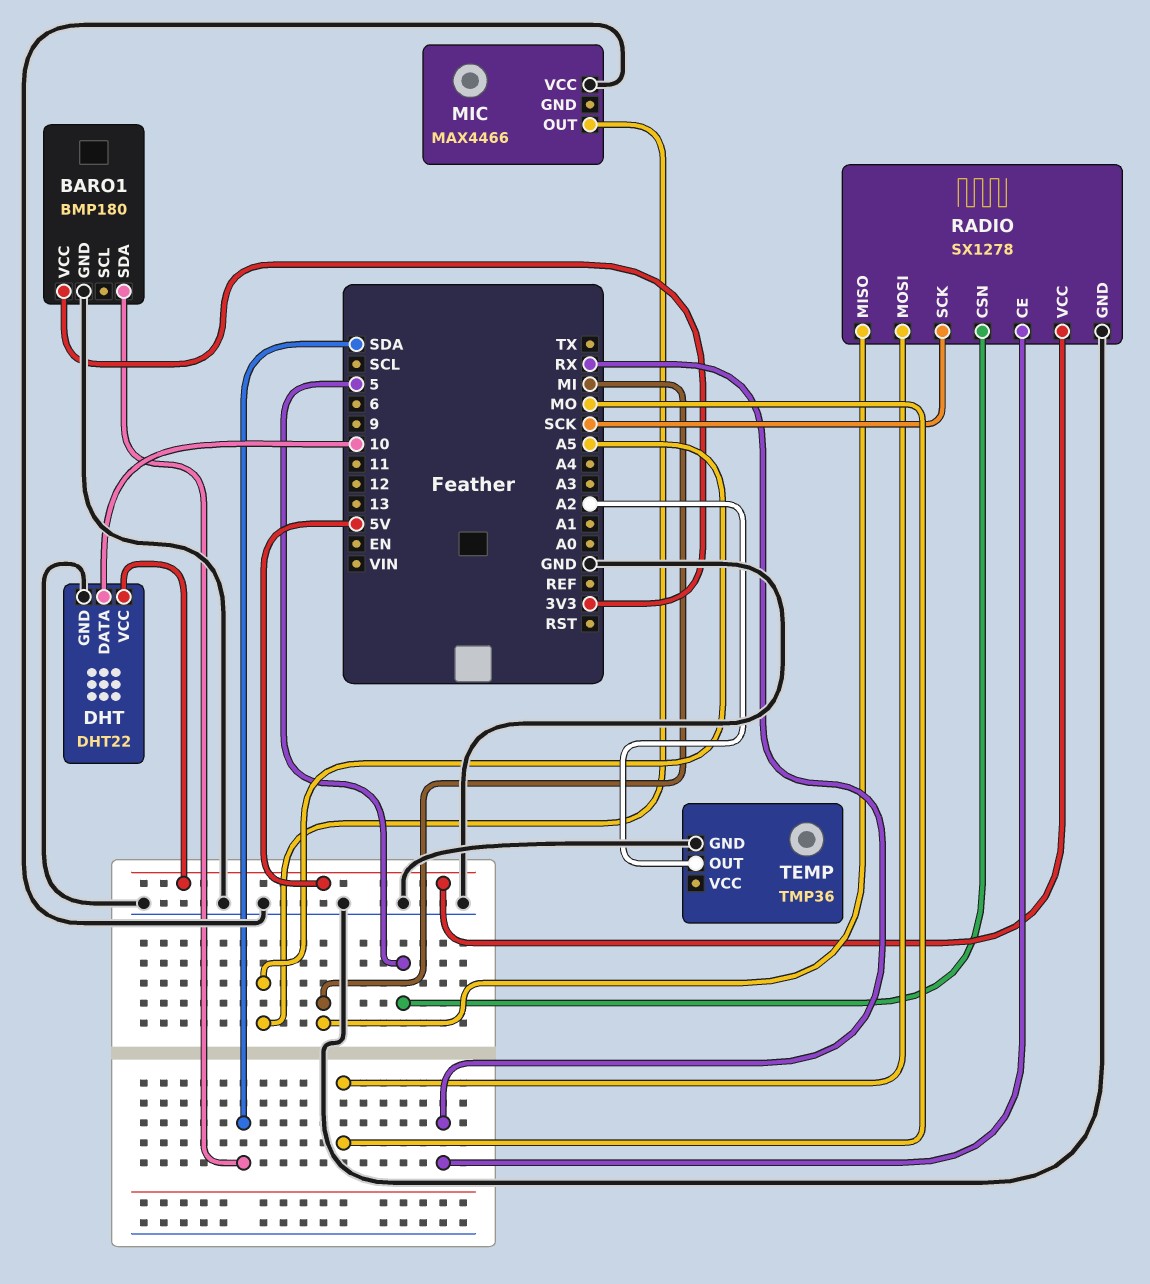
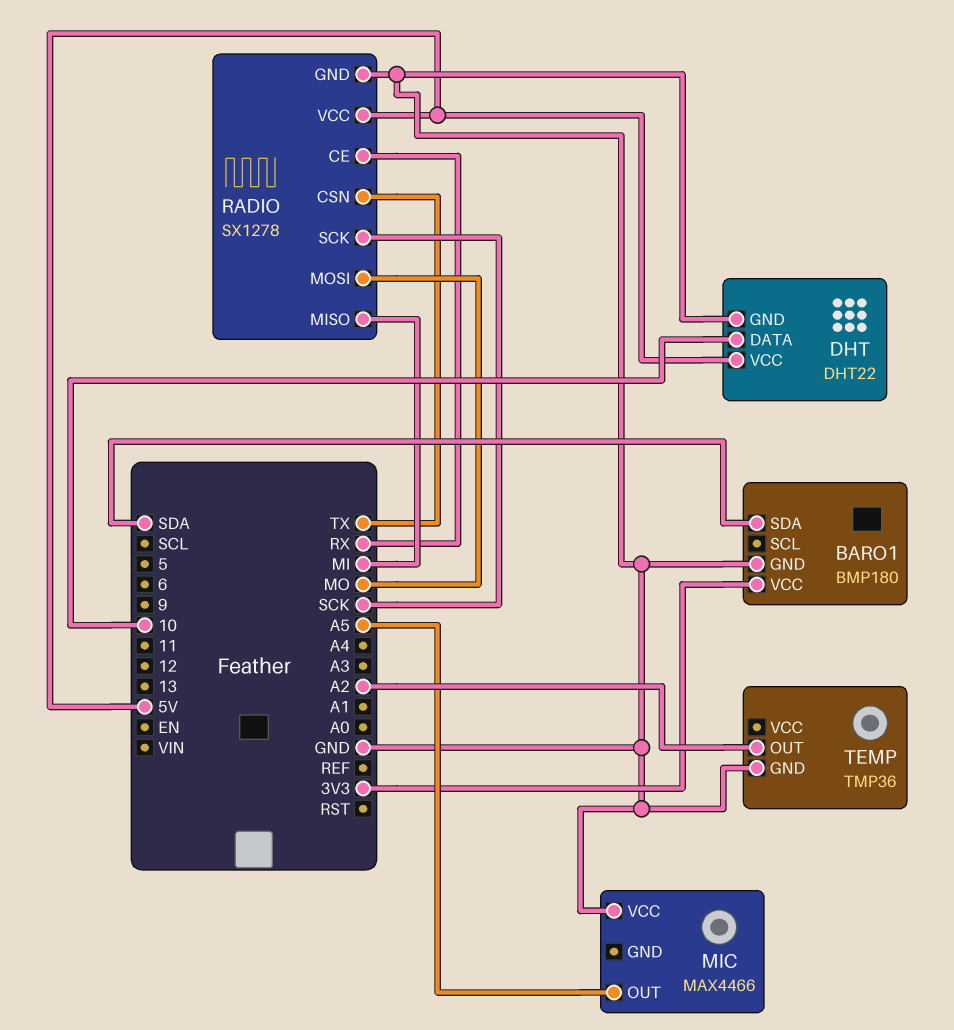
RADIO pin CSN: 5 -> TX

